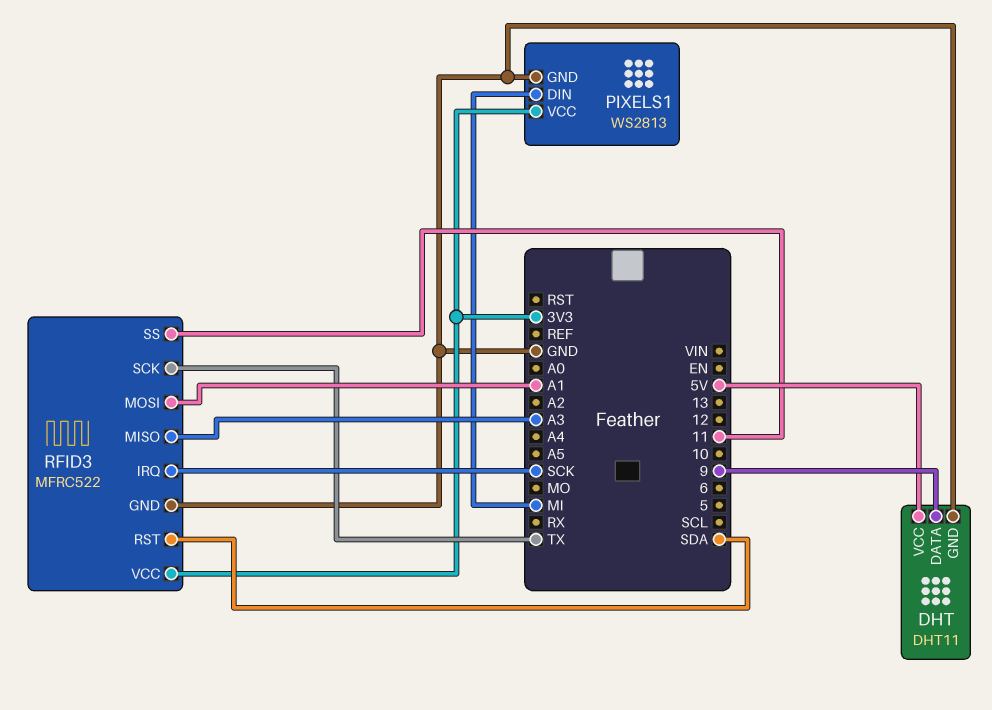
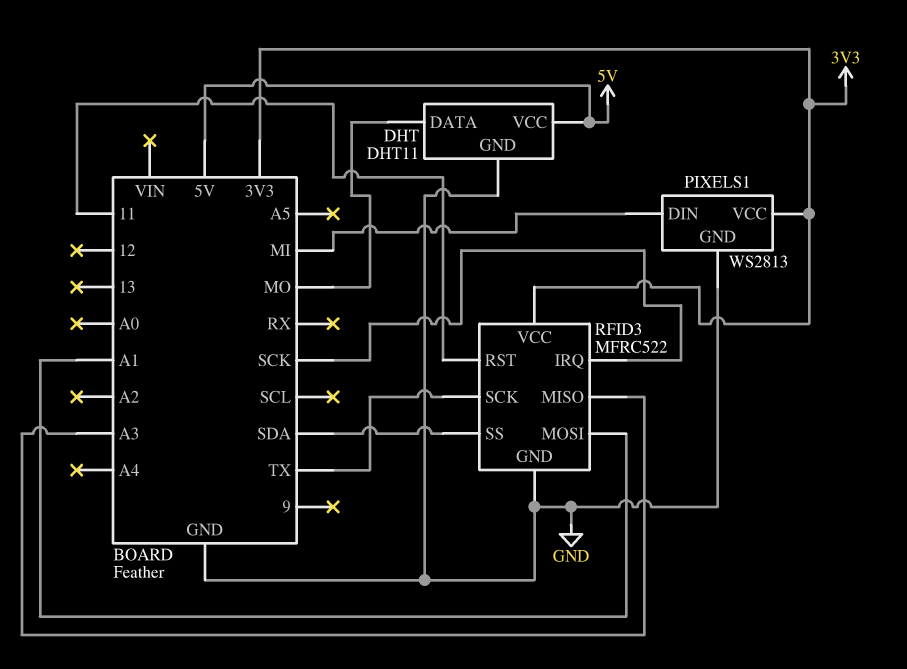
DHT pin DATA: 9 -> MO
RFID3 pin RST: SDA -> 11
RFID3 pin SS: 11 -> SDA

